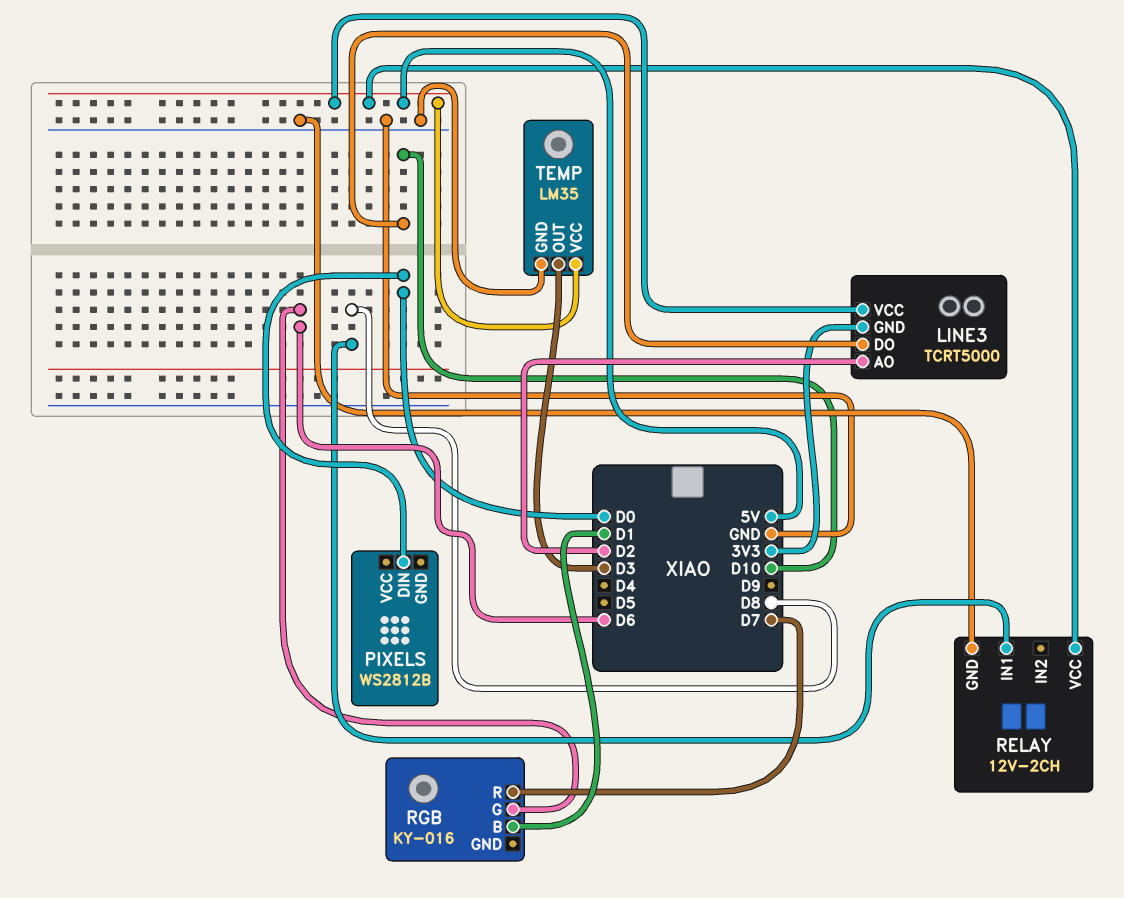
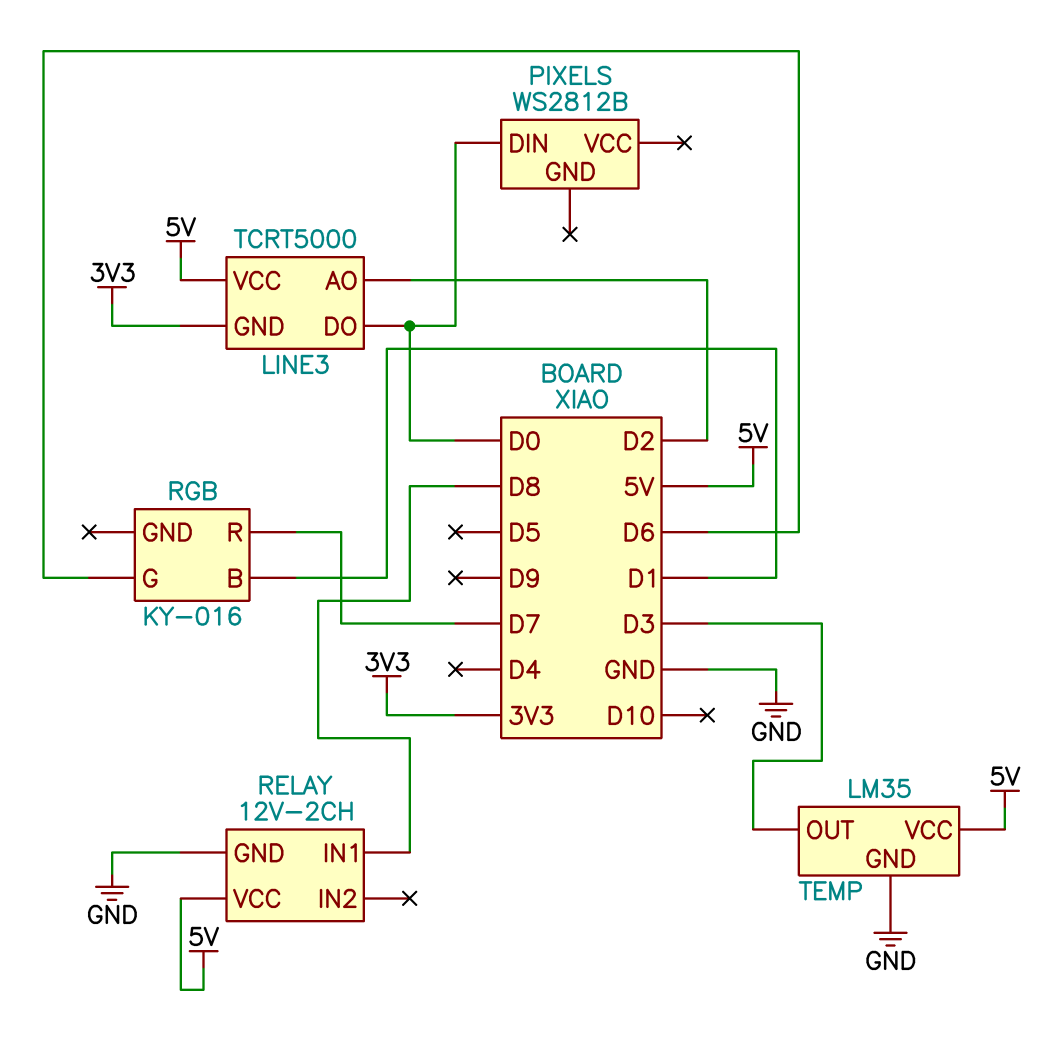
LINE3 pin DO: D10 -> D0

